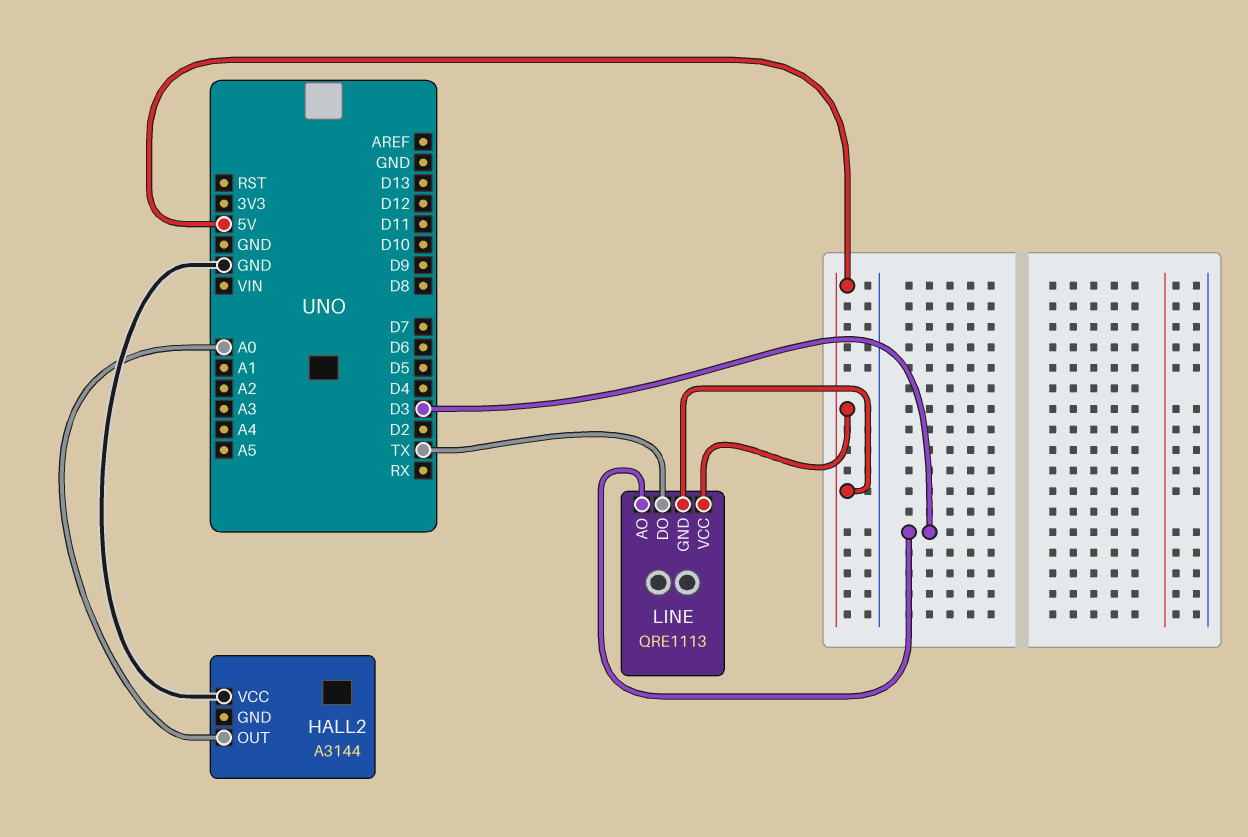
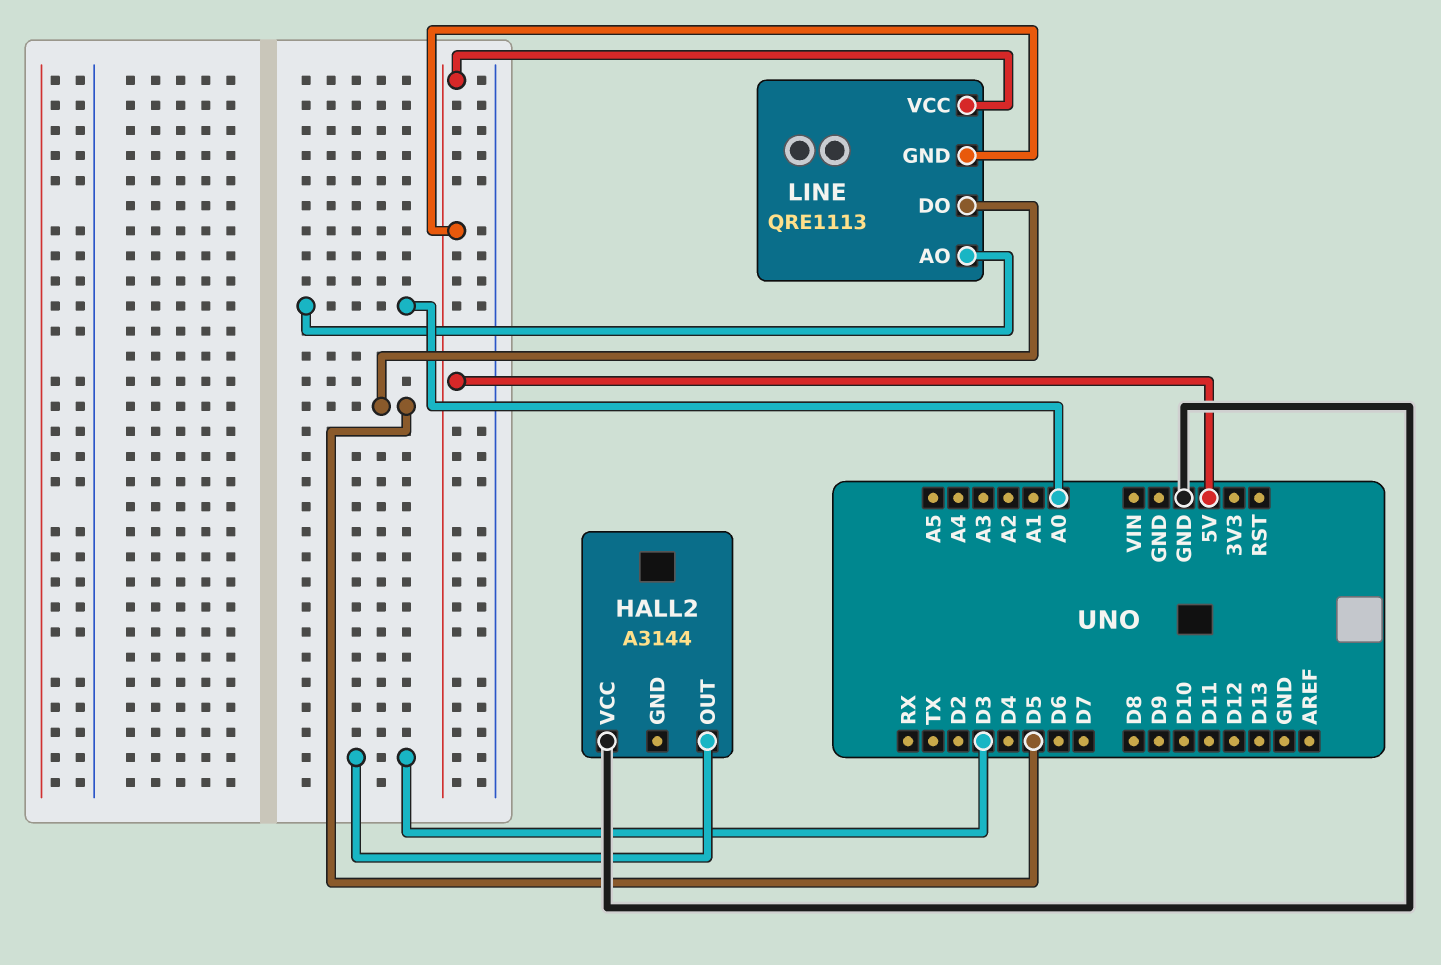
HALL2 pin OUT: A0 -> D3
LINE pin AO: D3 -> A0
LINE pin DO: TX -> D5

